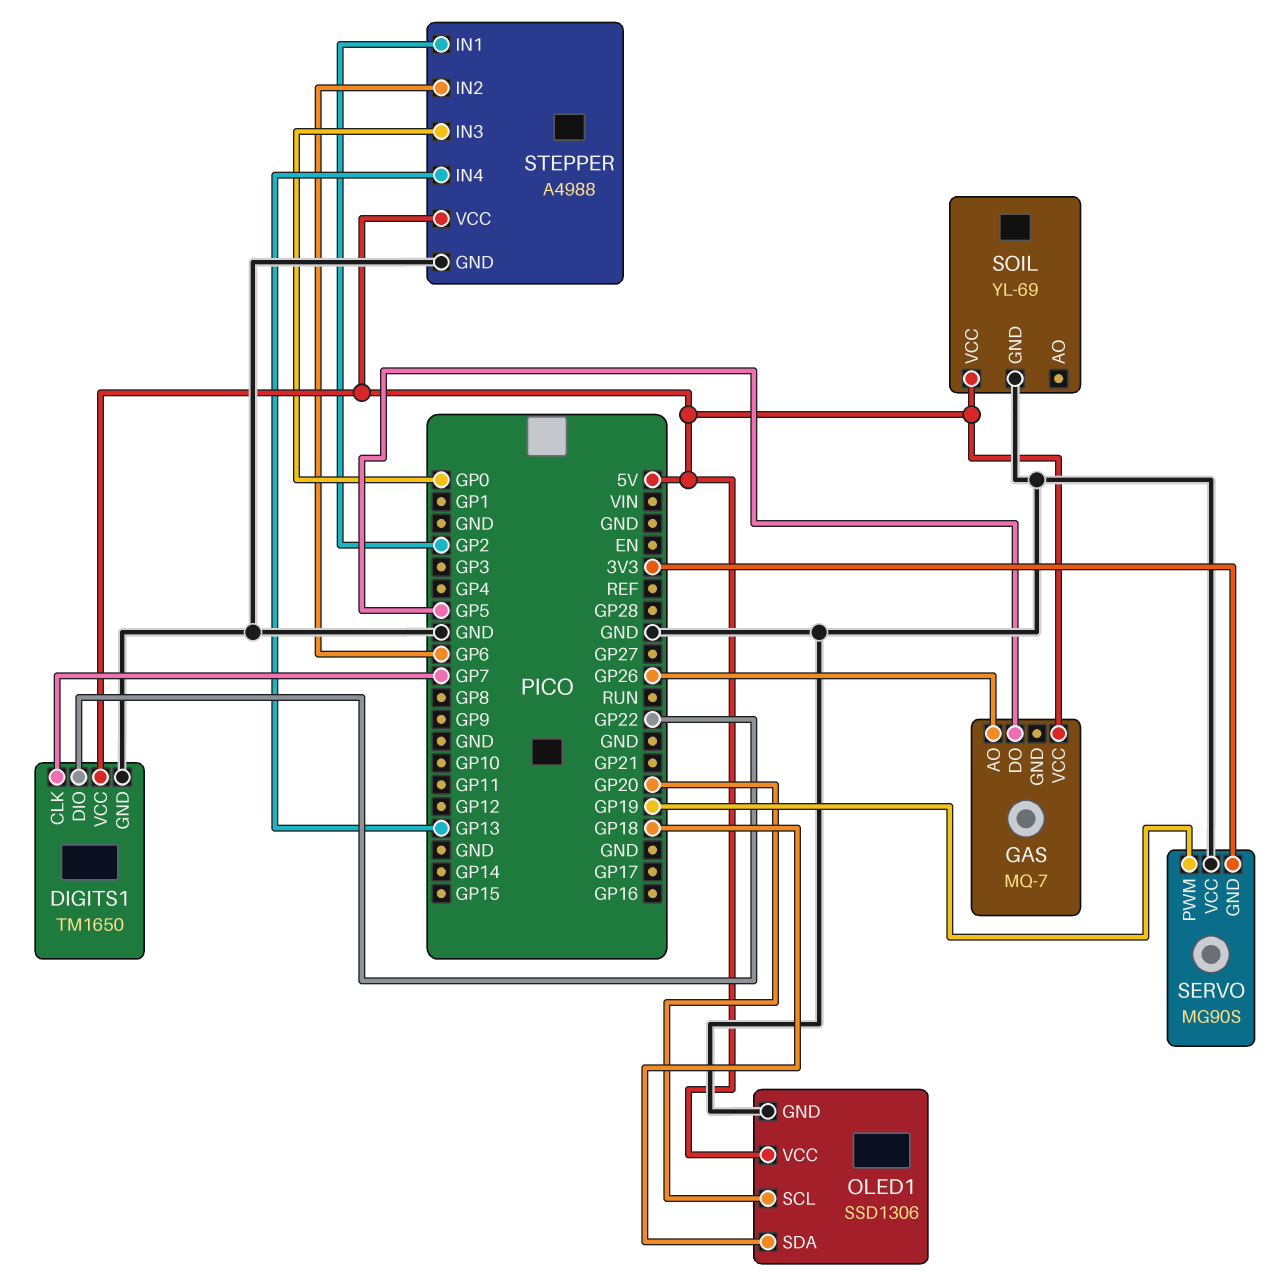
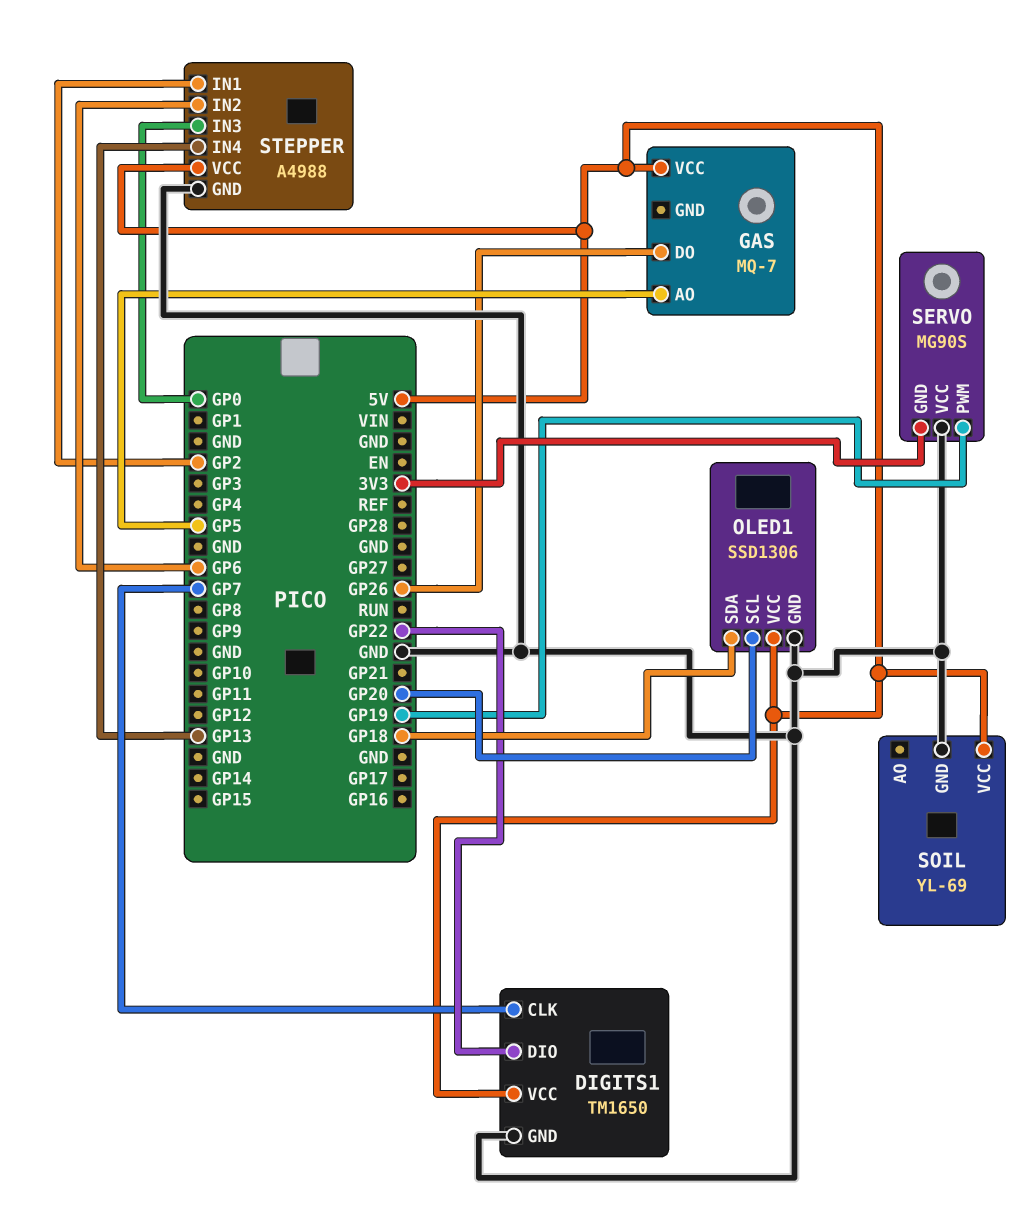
GAS pin AO: GP26 -> GP5
GAS pin DO: GP5 -> GP26

